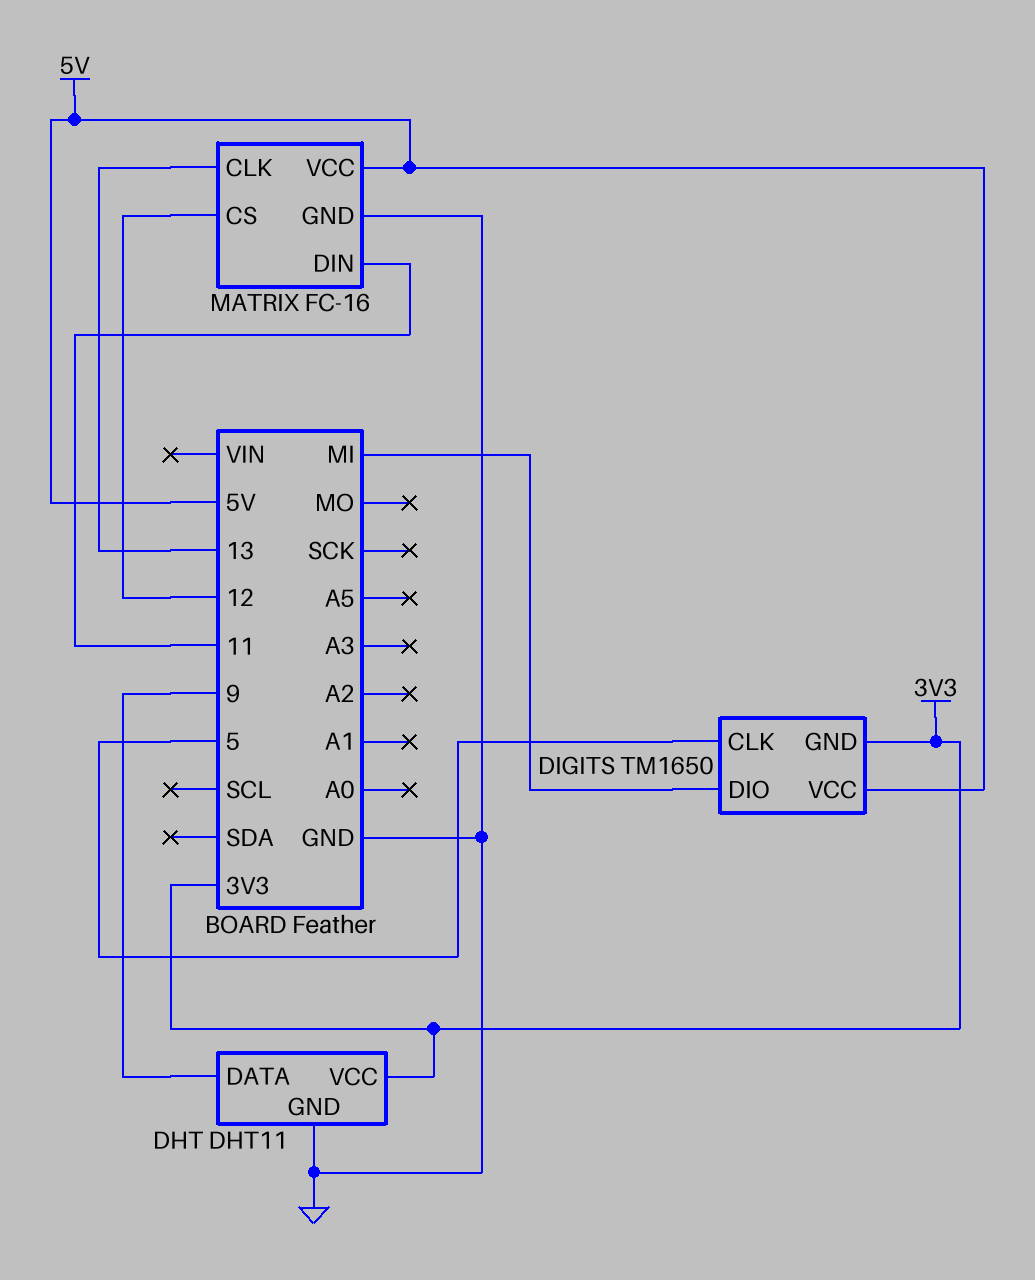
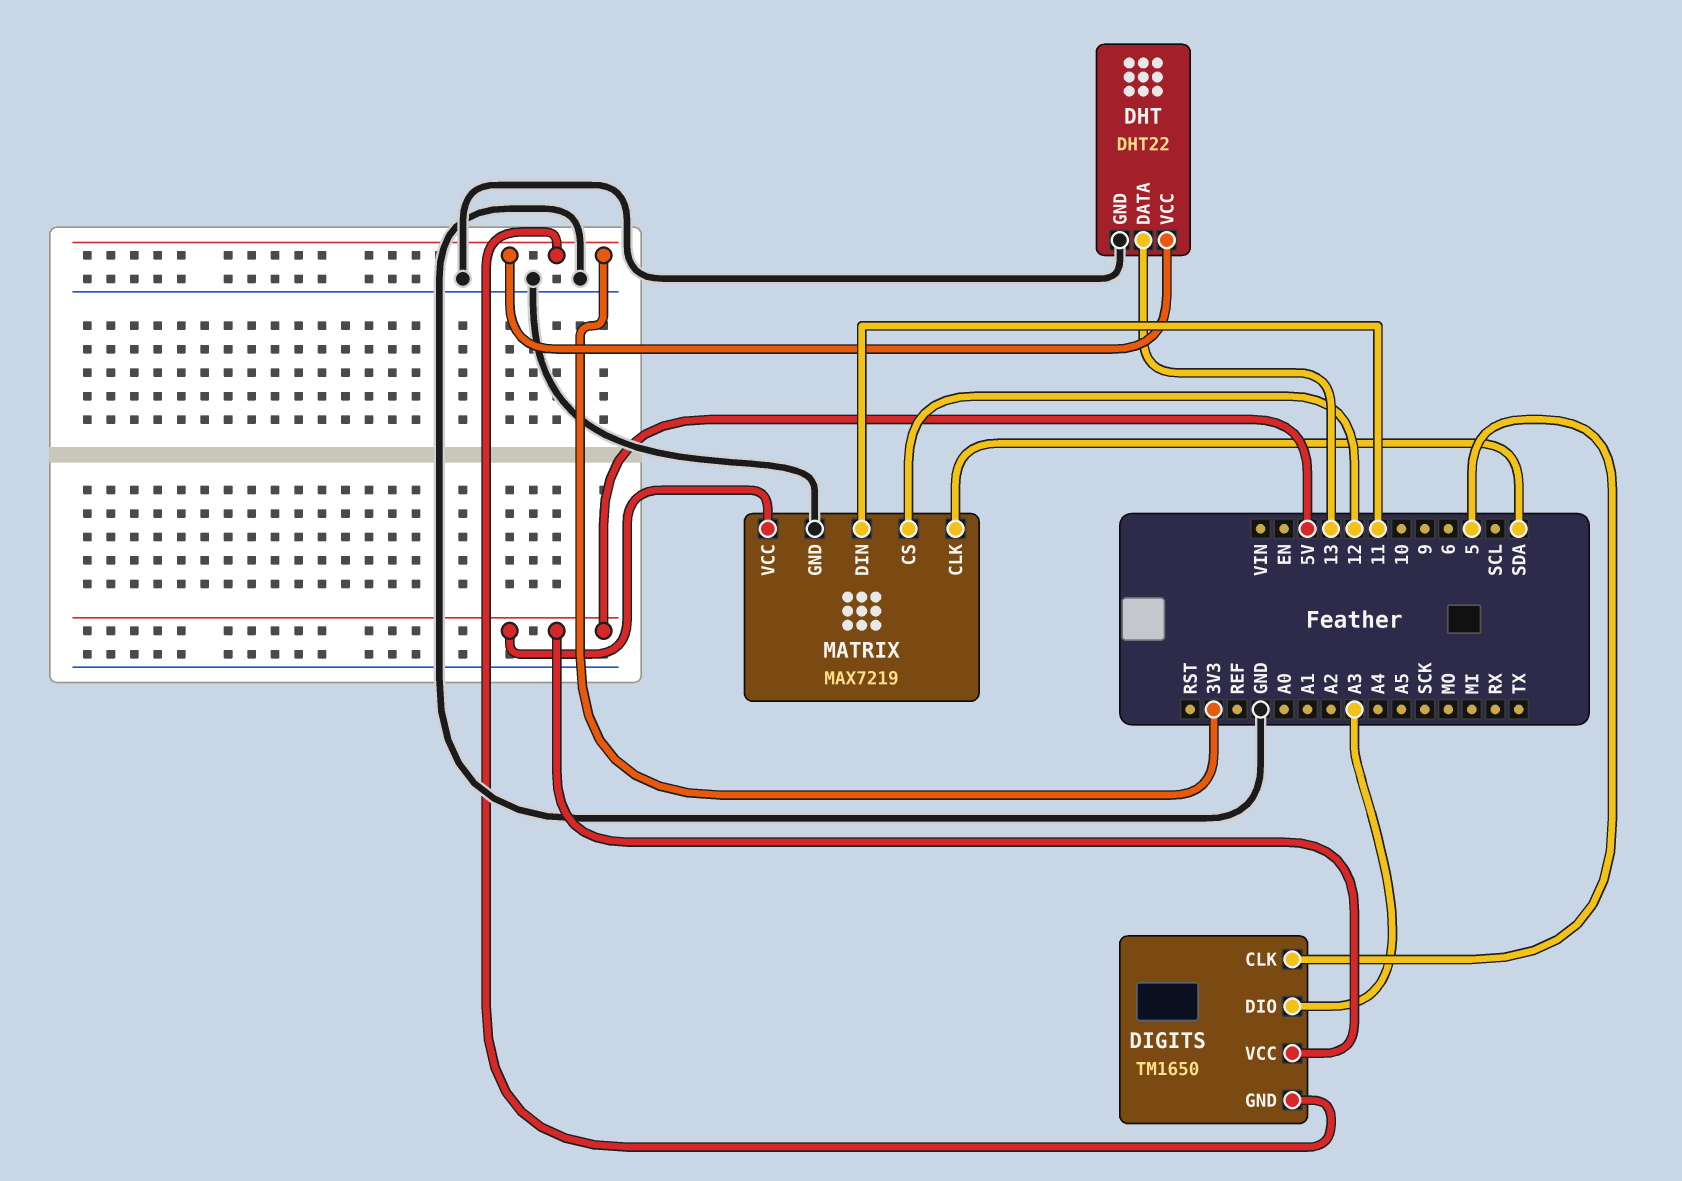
DHT: DHT11 -> DHT22
DHT pin DATA: 9 -> 13
DIGITS pin DIO: MI -> A3
MATRIX: FC-16 -> MAX7219
MATRIX pin CLK: 13 -> SDA

